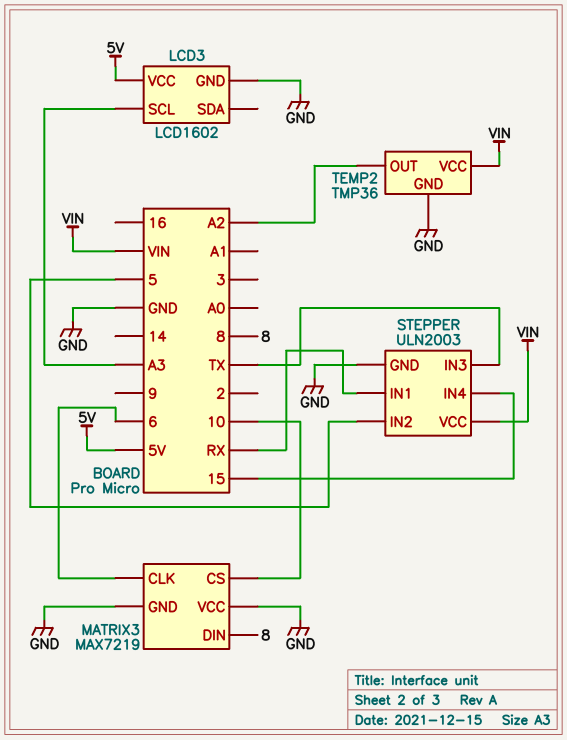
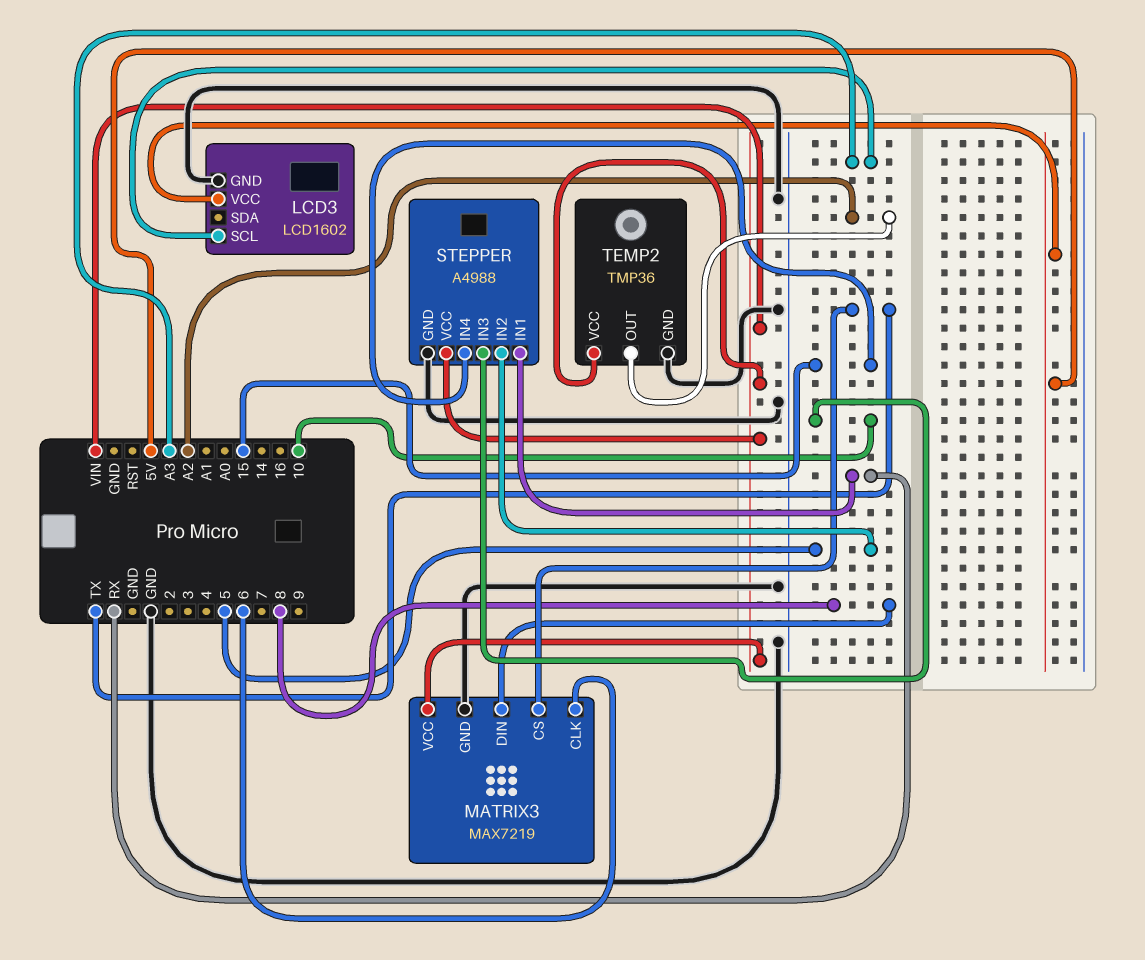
MATRIX3 pin CS: 10 -> TX
MATRIX3 pin VCC: GND -> VIN
STEPPER: ULN2003 -> A4988
STEPPER pin IN3: TX -> 10

